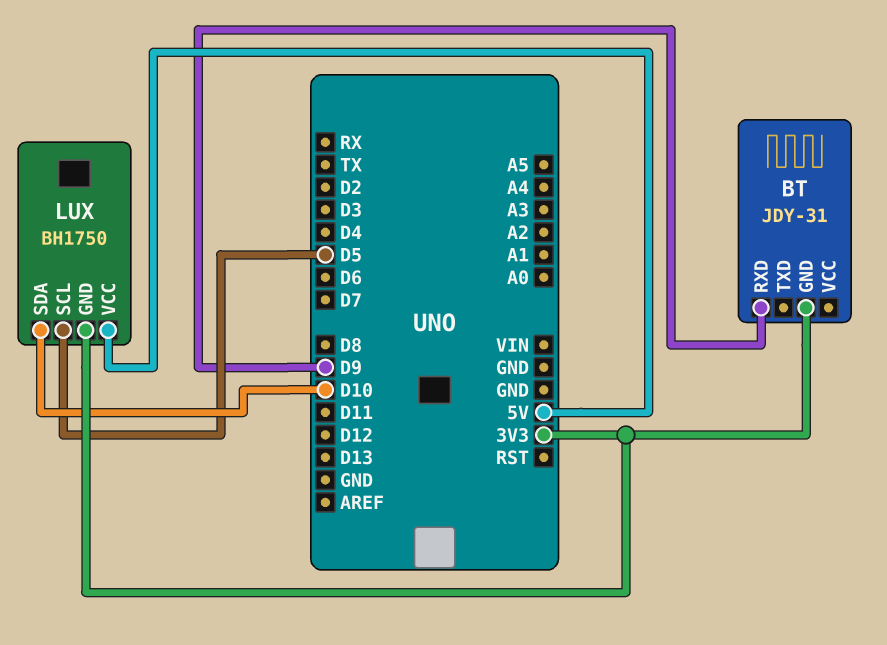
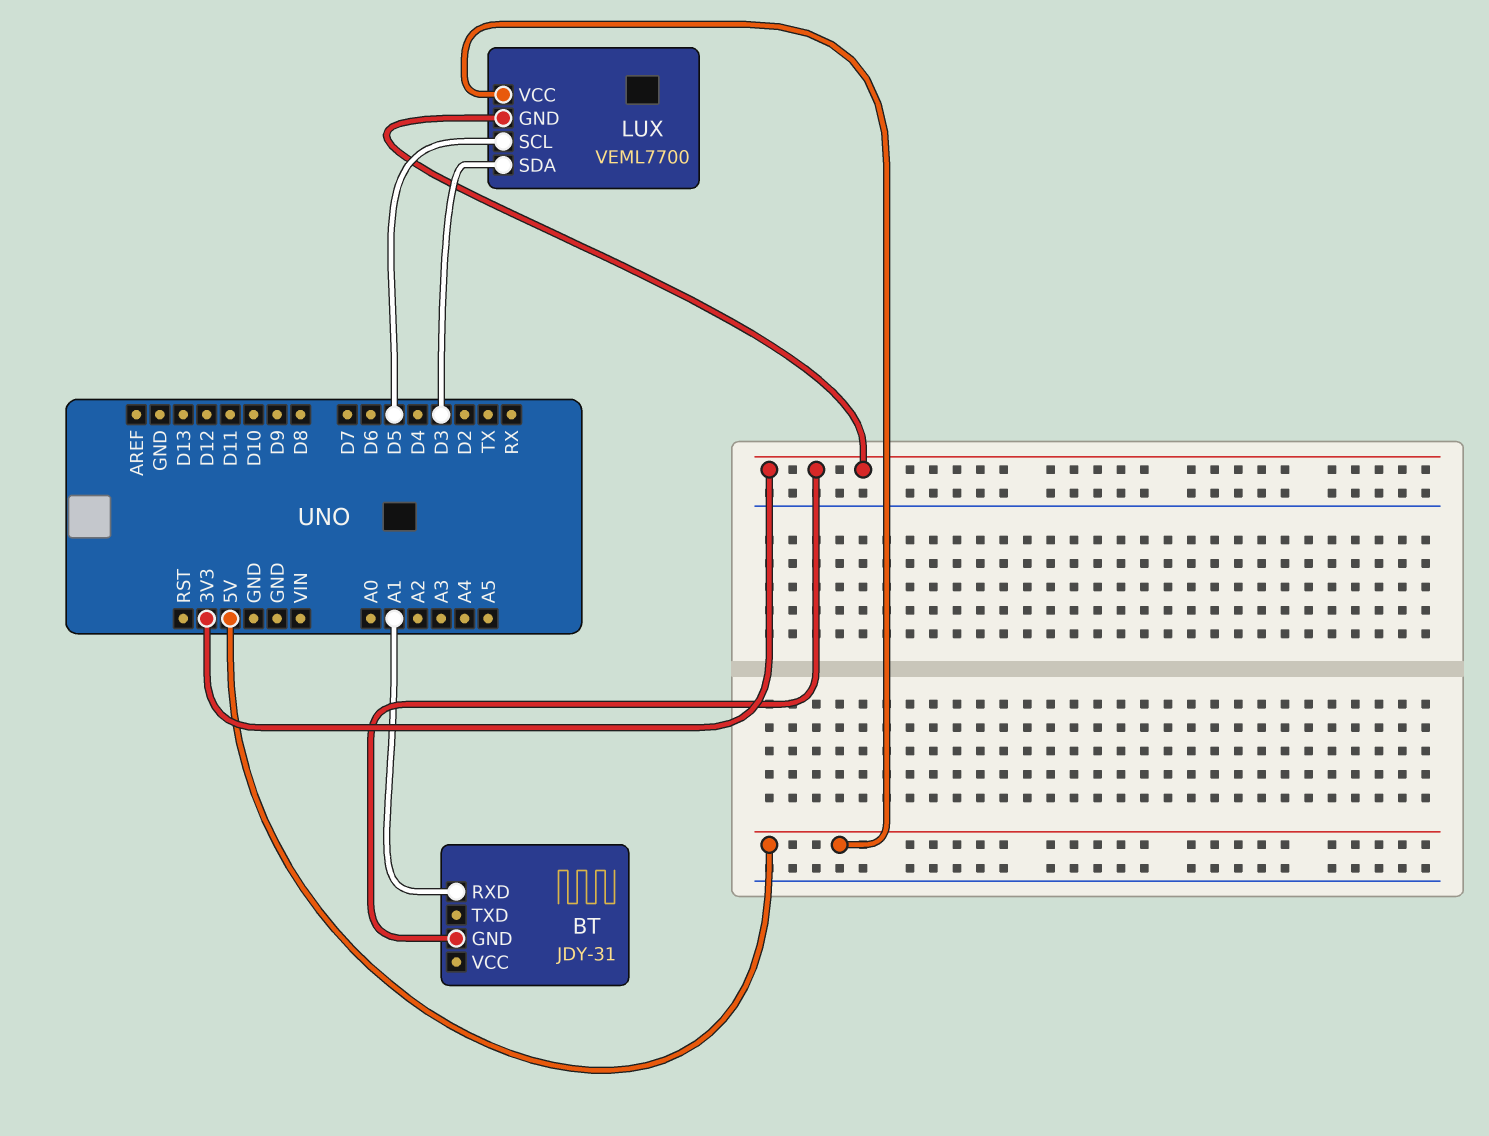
BT pin RXD: D9 -> A1
LUX: BH1750 -> VEML7700
LUX pin SDA: D10 -> D3

